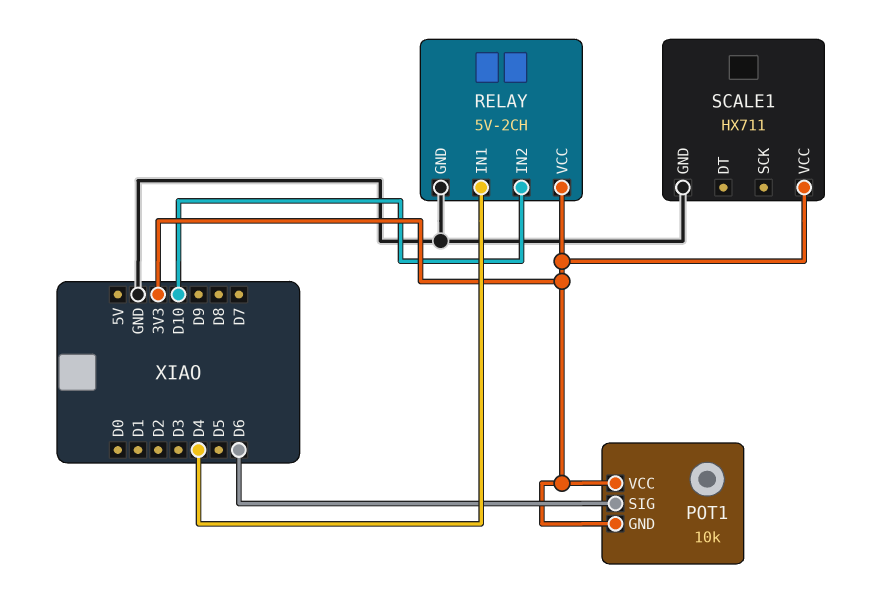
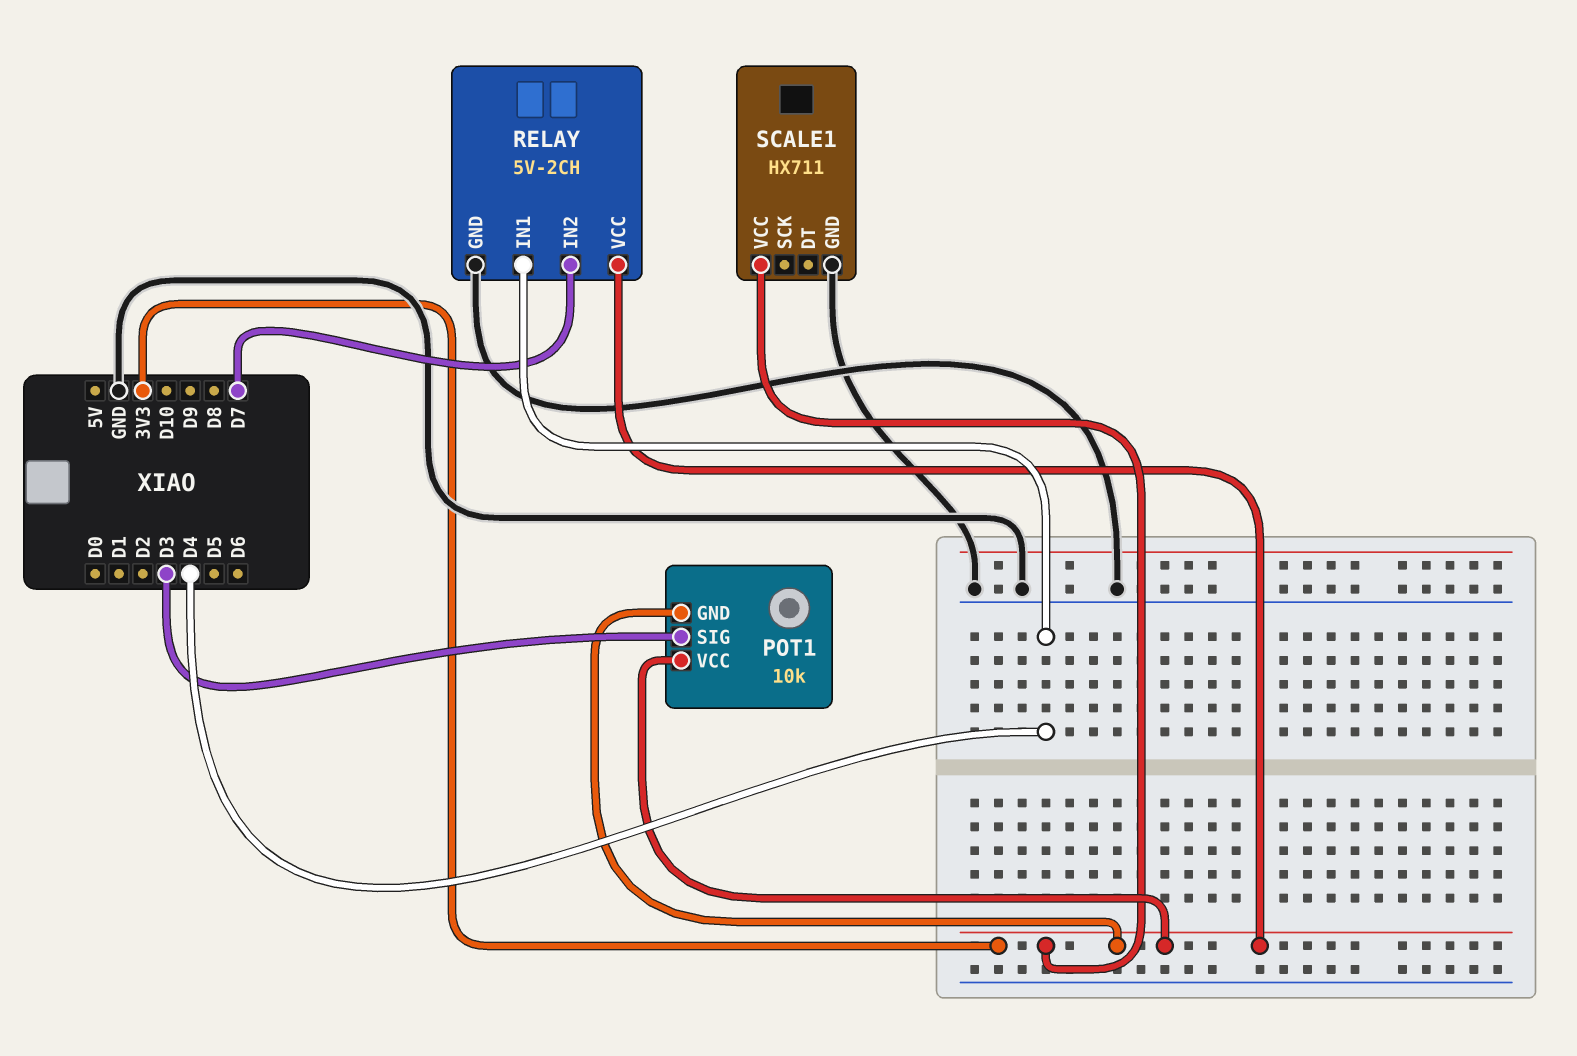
POT1 pin SIG: D6 -> D3
RELAY pin IN2: D10 -> D7

